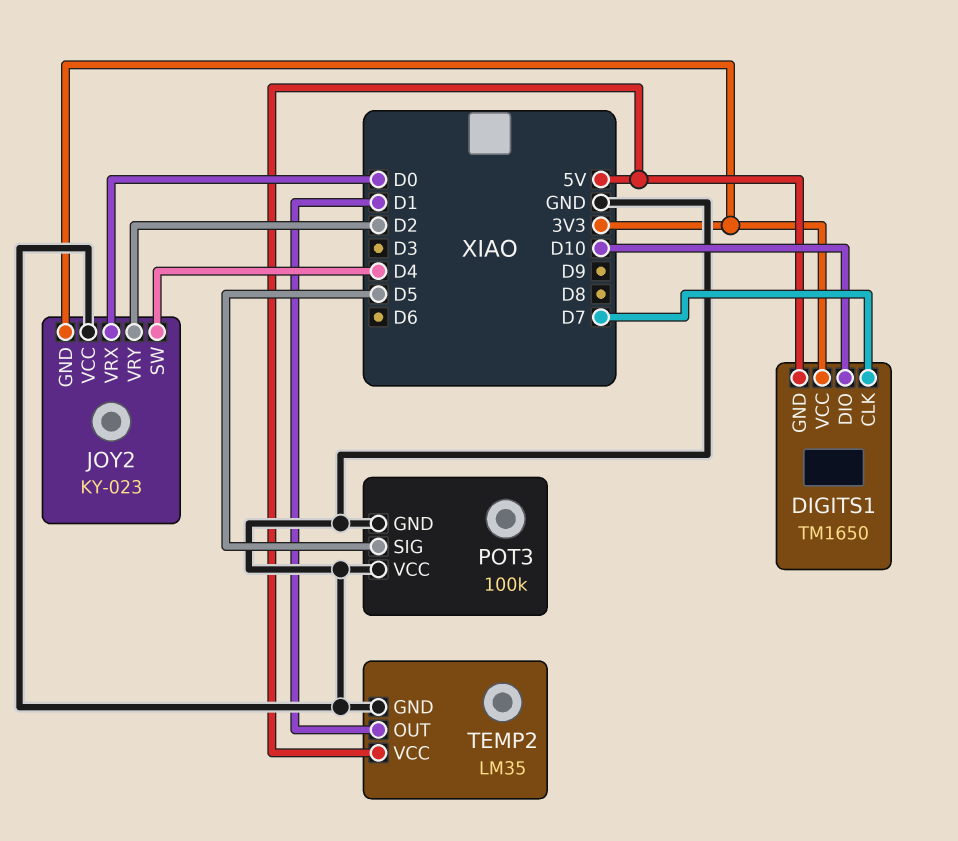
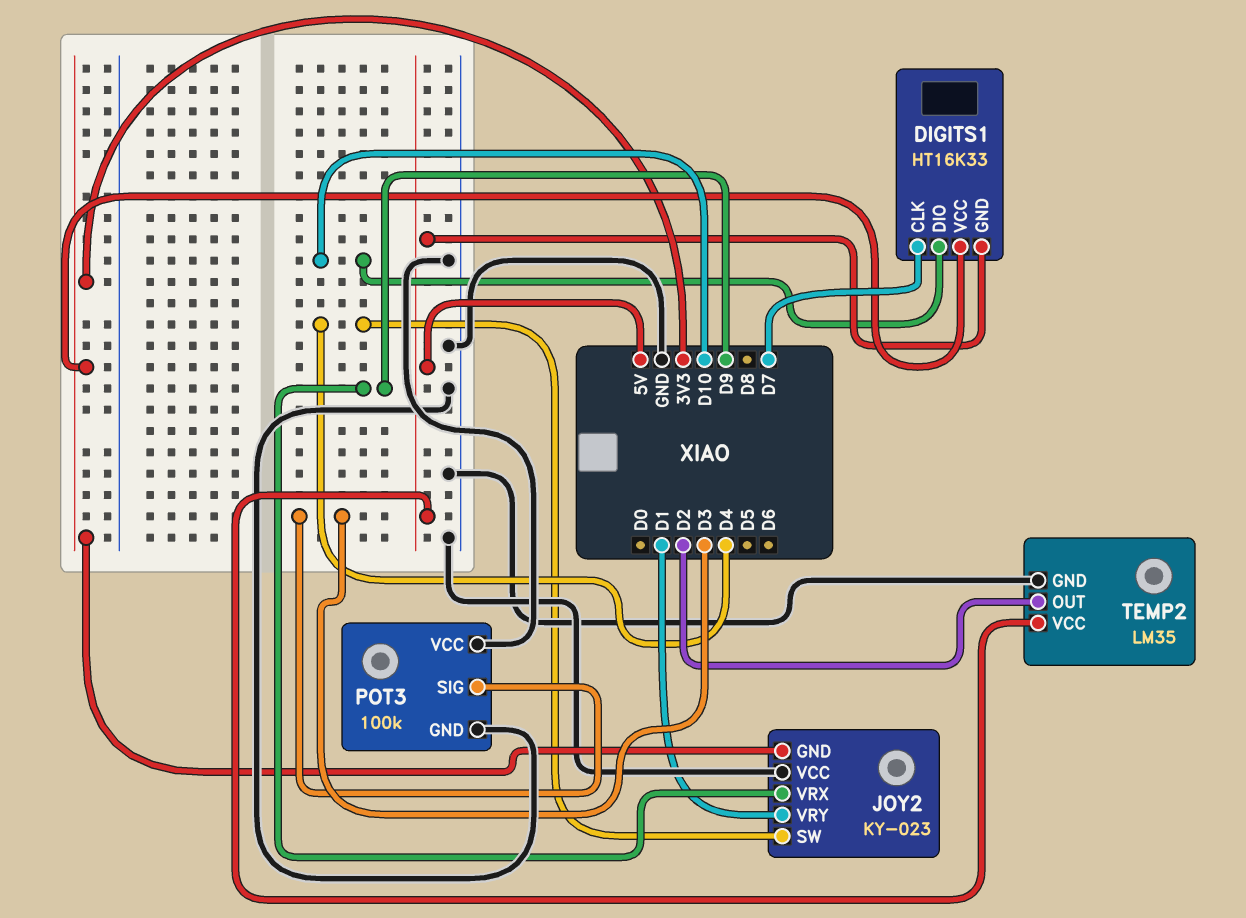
DIGITS1: TM1650 -> HT16K33
JOY2 pin VRX: D0 -> D9
JOY2 pin VRY: D2 -> D1
POT3 pin SIG: D5 -> D3
TEMP2 pin OUT: D1 -> D2

